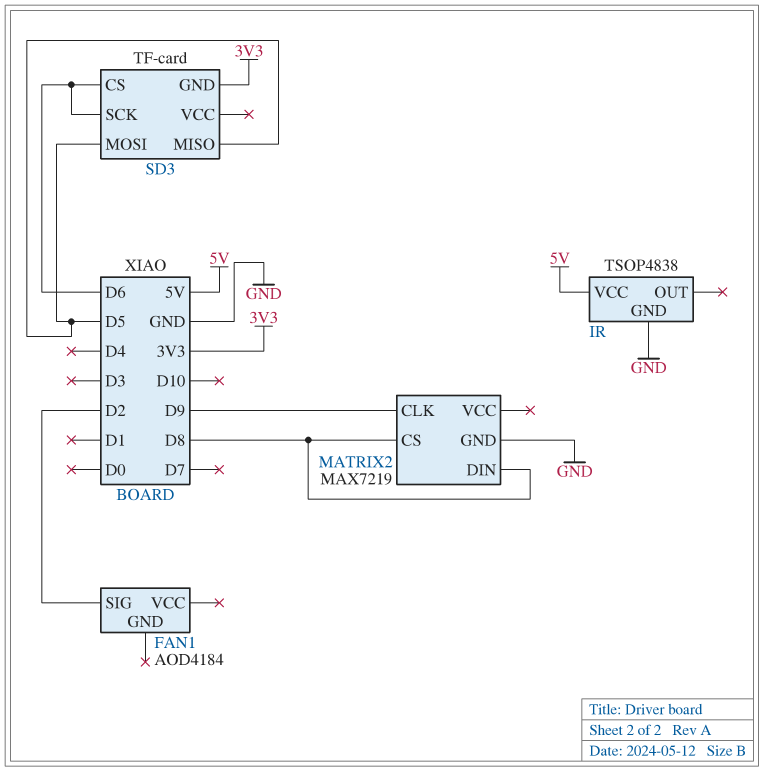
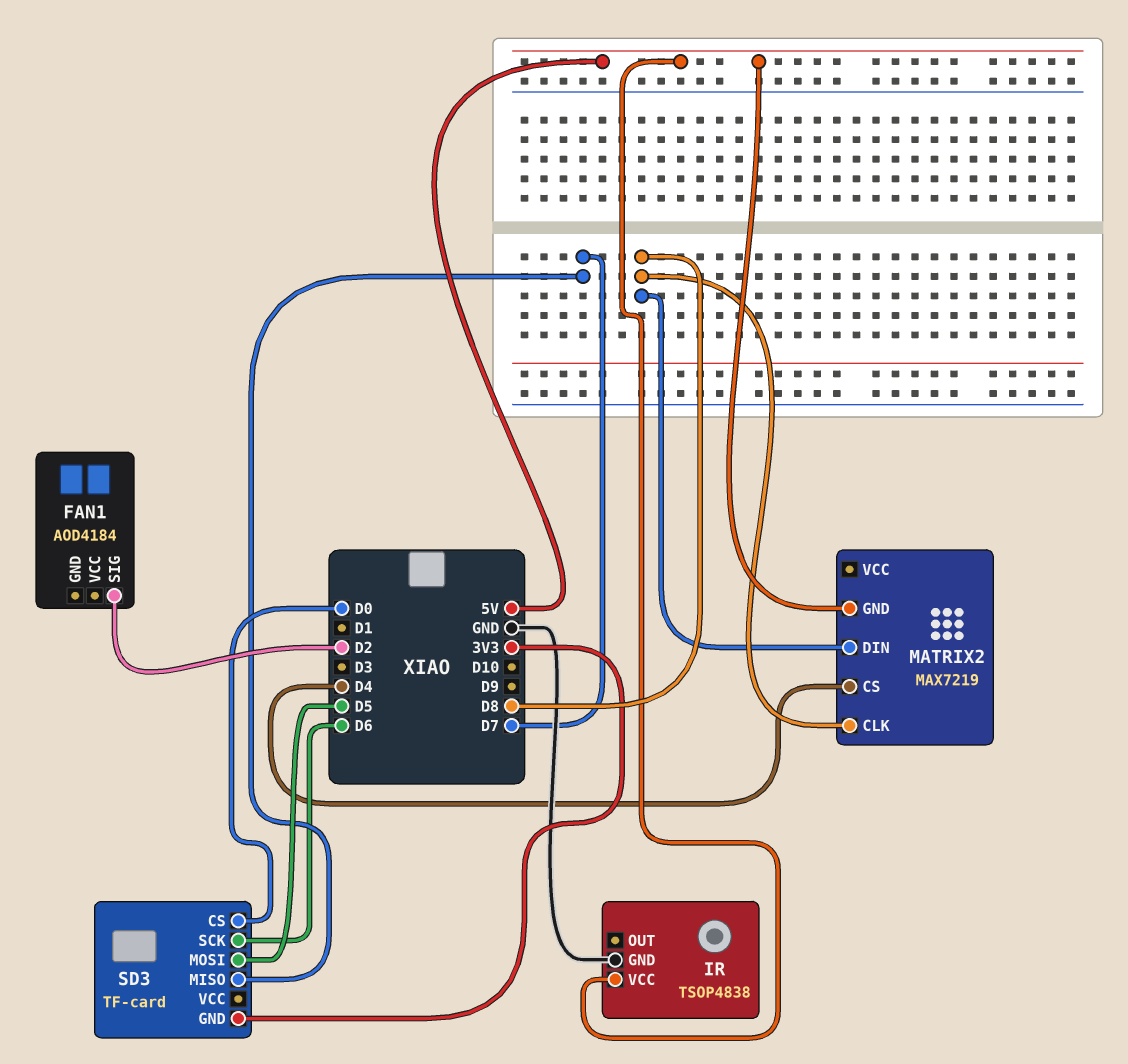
MATRIX2 pin CLK: D9 -> D8
MATRIX2 pin CS: D8 -> D4
MATRIX2 pin GND: GND -> 5V
SD3 pin CS: D6 -> D0
SD3 pin MISO: D5 -> D7

